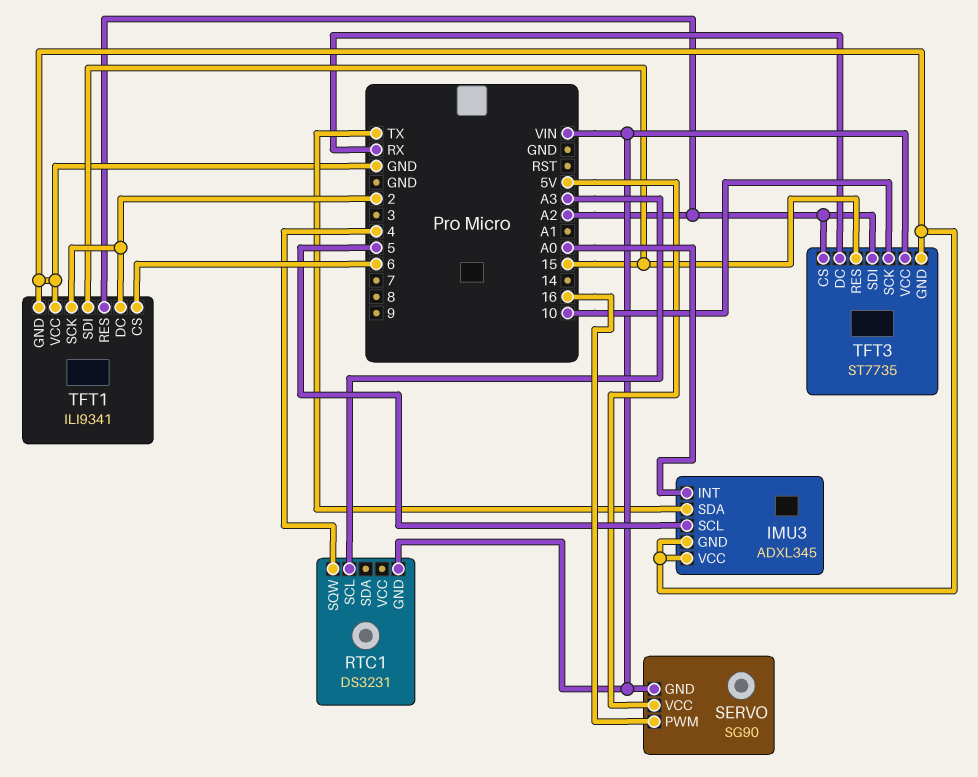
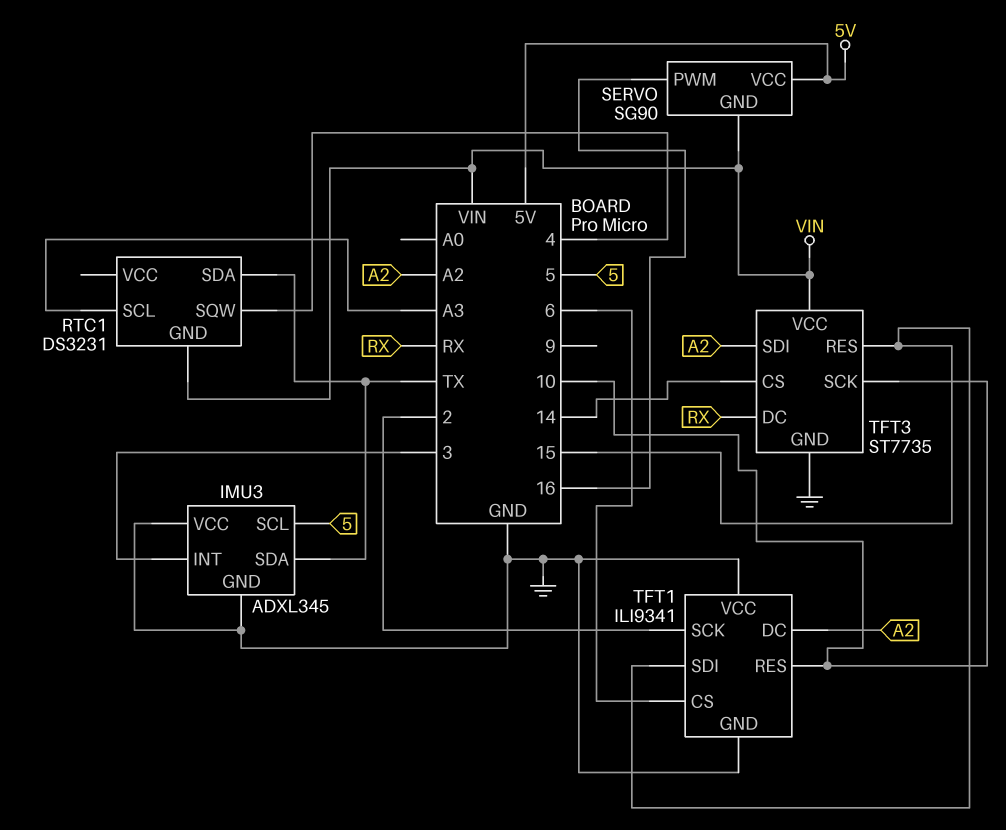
IMU3 pin INT: A0 -> 3
RTC1 pin SDA: none -> TX
TFT1 pin DC: 2 -> A2
TFT1 pin RES: A2 -> 10
TFT3 pin CS: A2 -> 14

